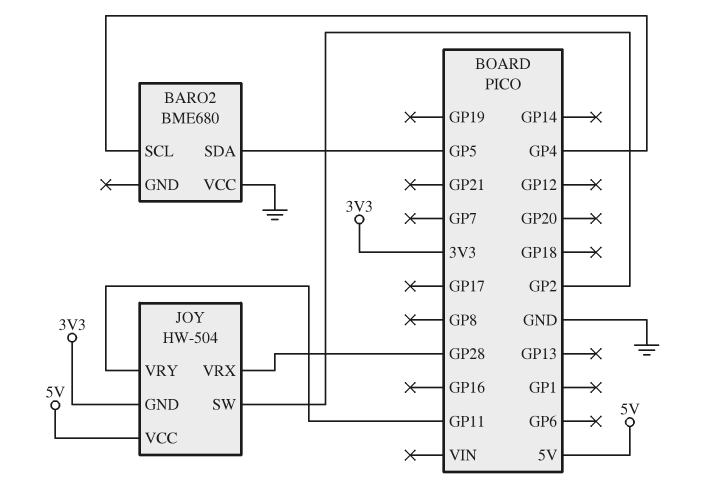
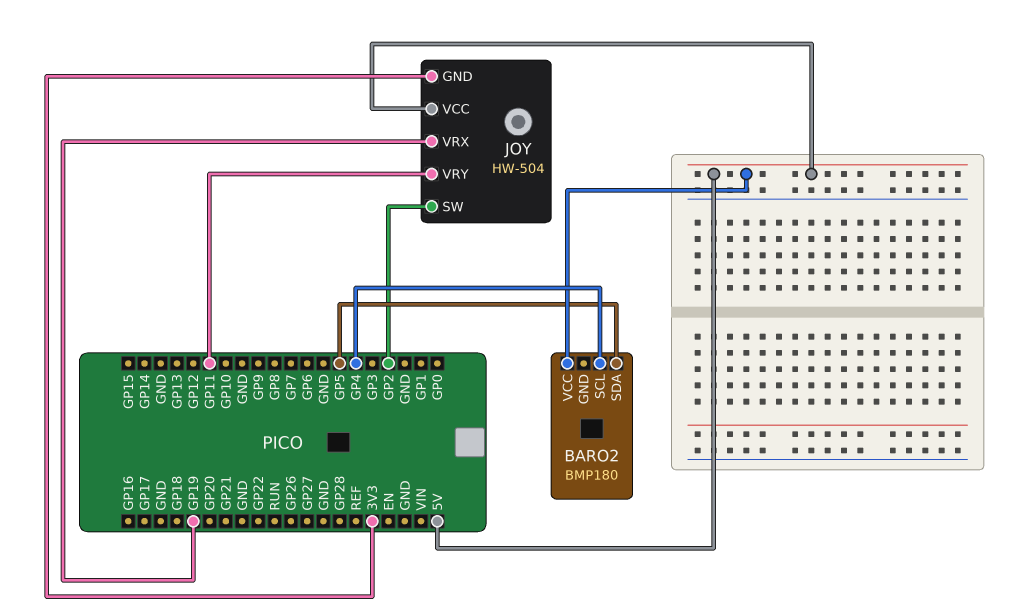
BARO2: BME680 -> BMP180
BARO2 pin VCC: GND -> 5V
JOY pin VRX: GP28 -> GP19

